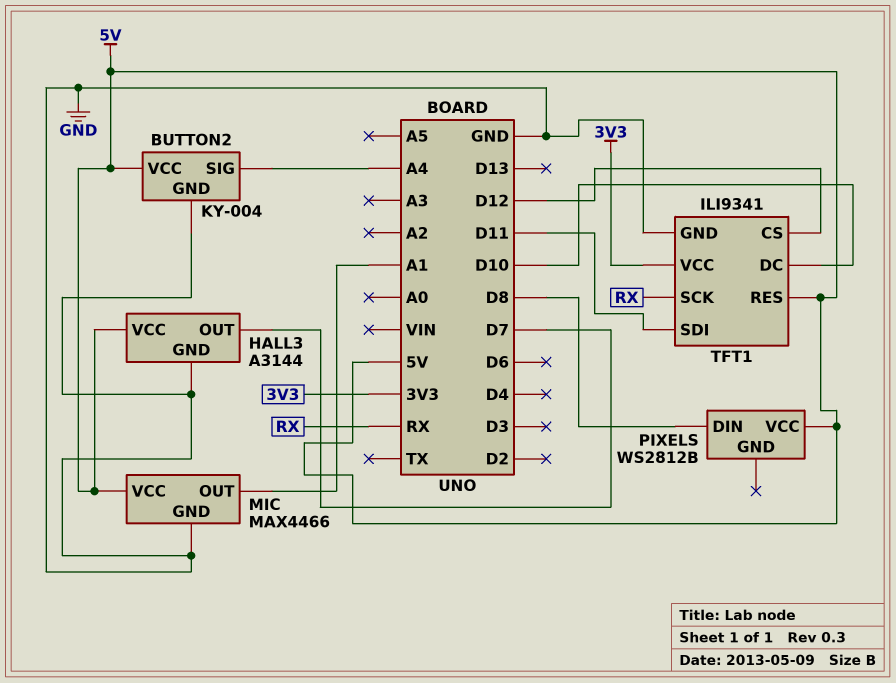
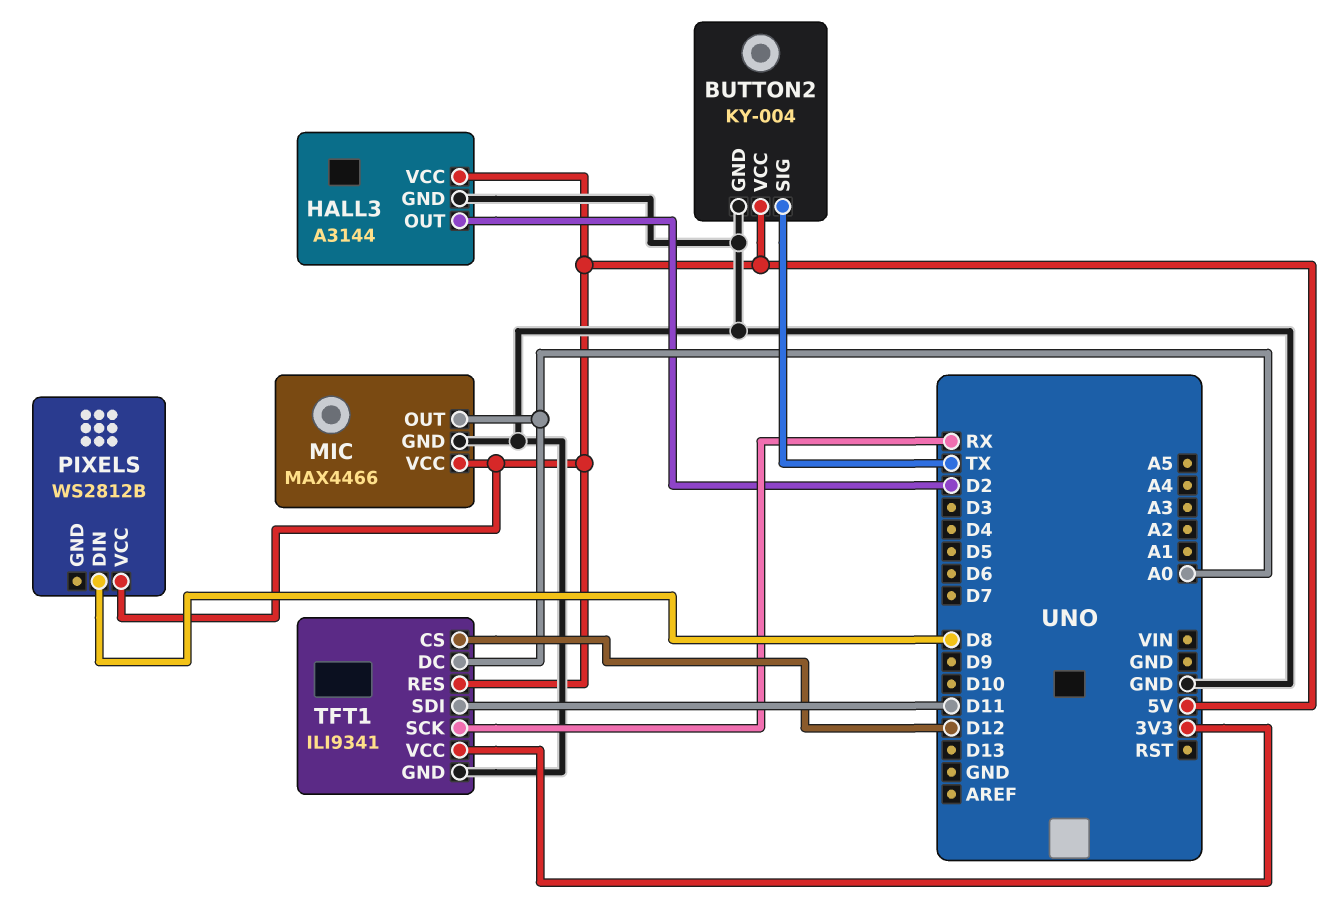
BUTTON2 pin SIG: A4 -> TX
HALL3 pin OUT: D7 -> D2
MIC pin OUT: A1 -> A0
TFT1 pin DC: D10 -> A0

